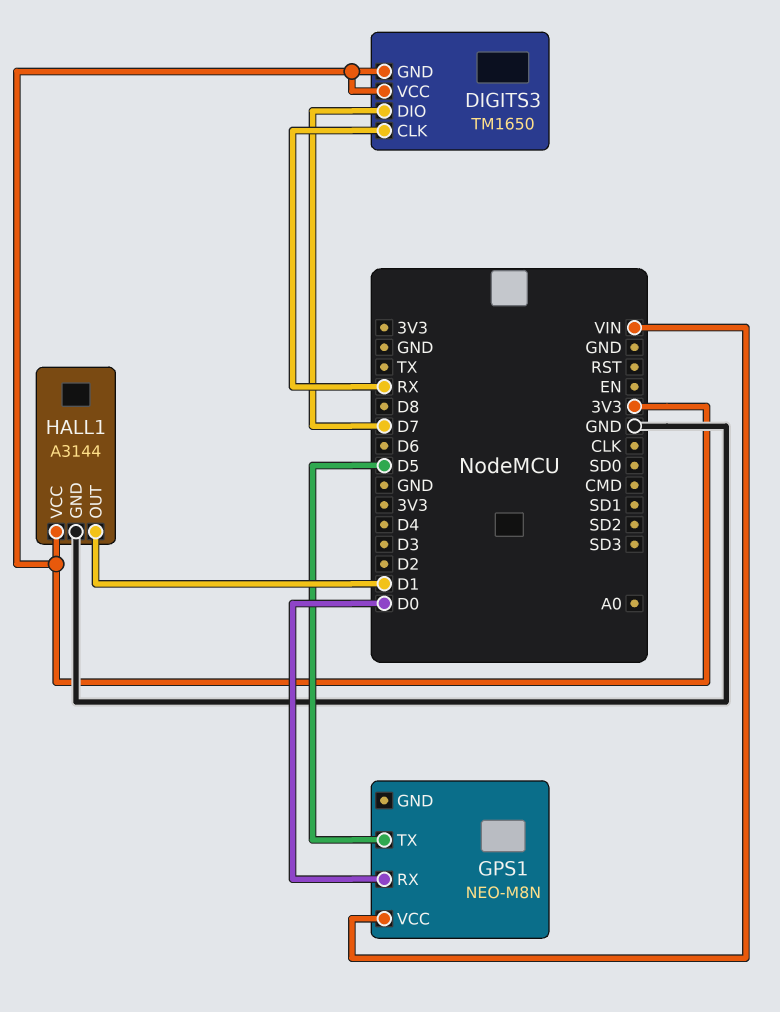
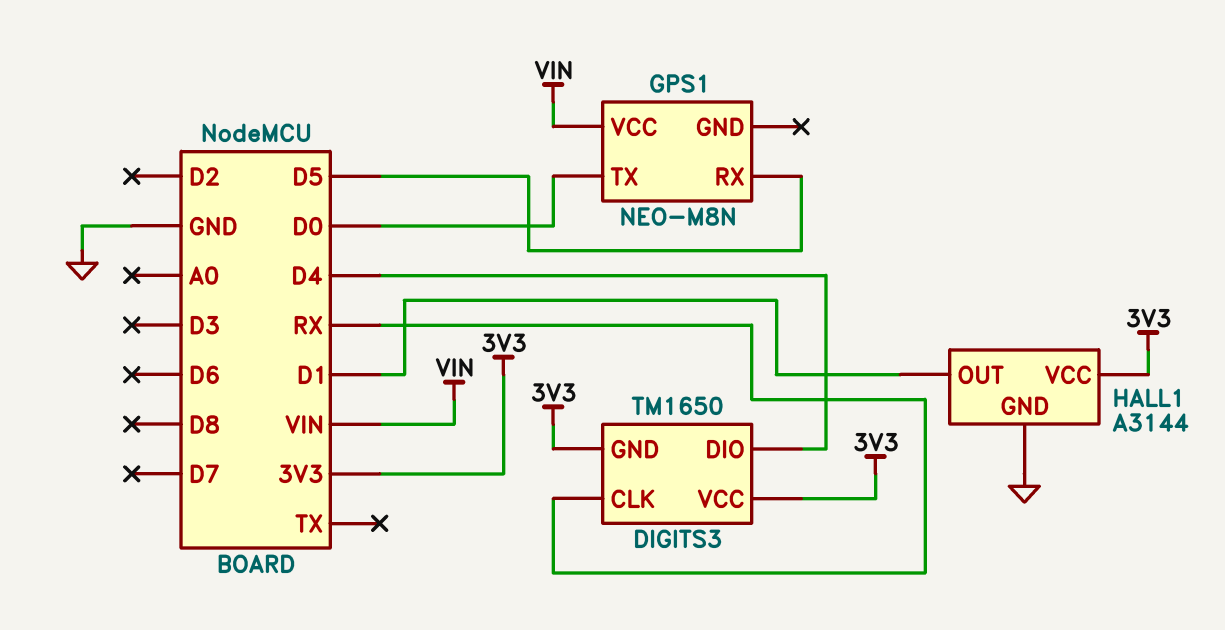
DIGITS3 pin DIO: D7 -> D4
GPS1 pin RX: D0 -> D5
GPS1 pin TX: D5 -> D0

